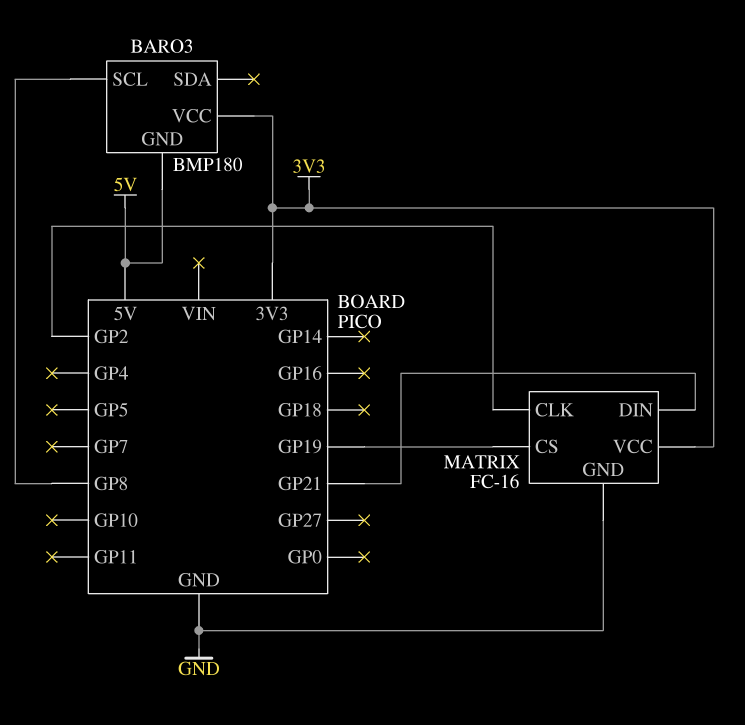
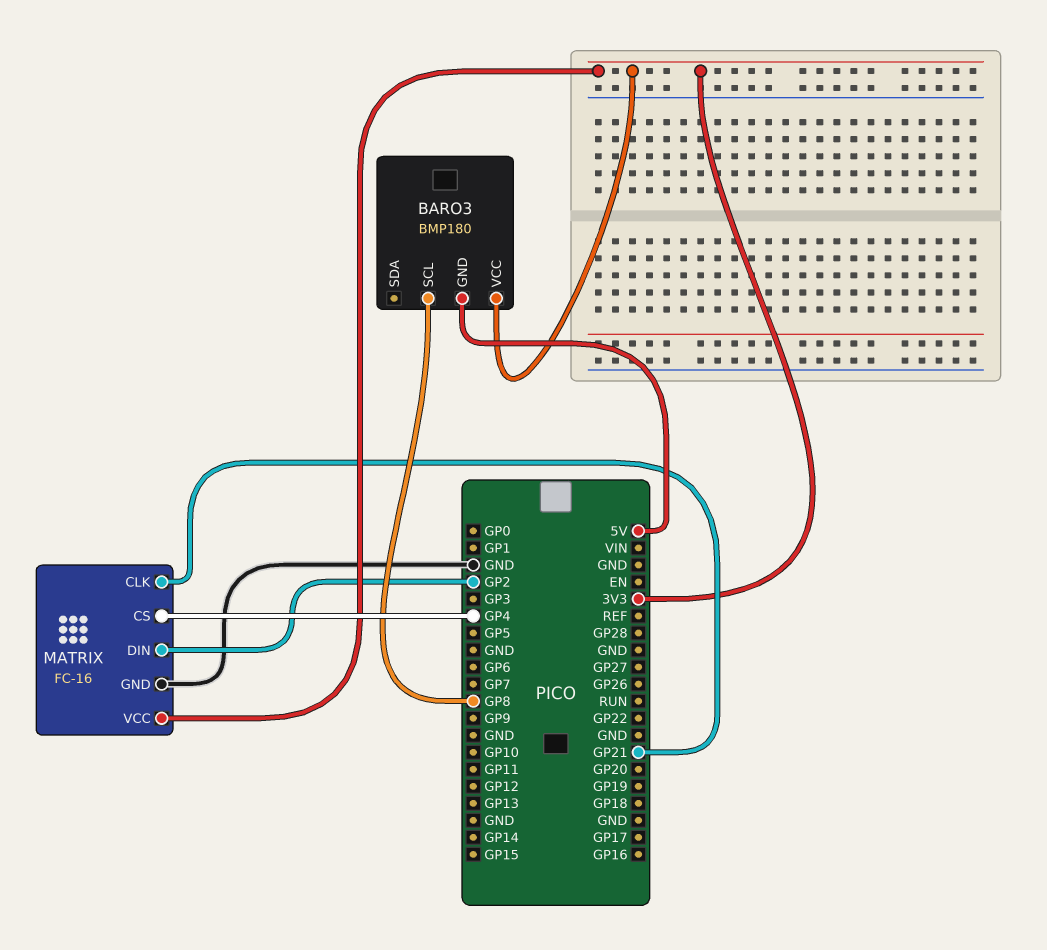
MATRIX pin CLK: GP2 -> GP21
MATRIX pin CS: GP19 -> GP4
MATRIX pin DIN: GP21 -> GP2

